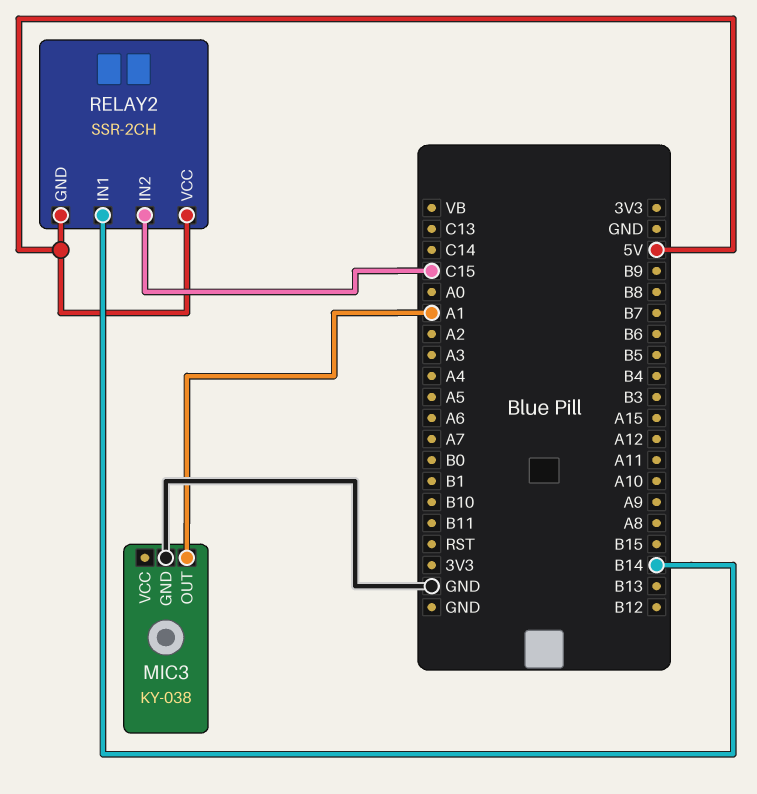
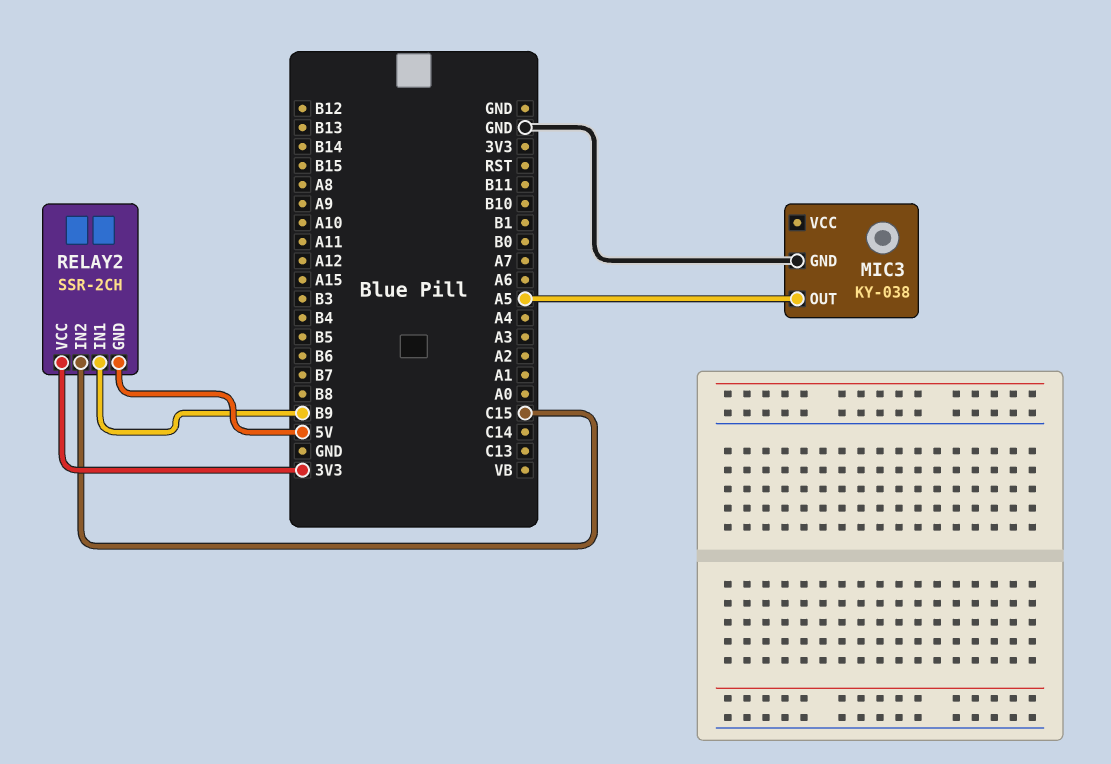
MIC3 pin OUT: A1 -> A5
RELAY2 pin IN1: B14 -> B9
RELAY2 pin VCC: 5V -> 3V3

